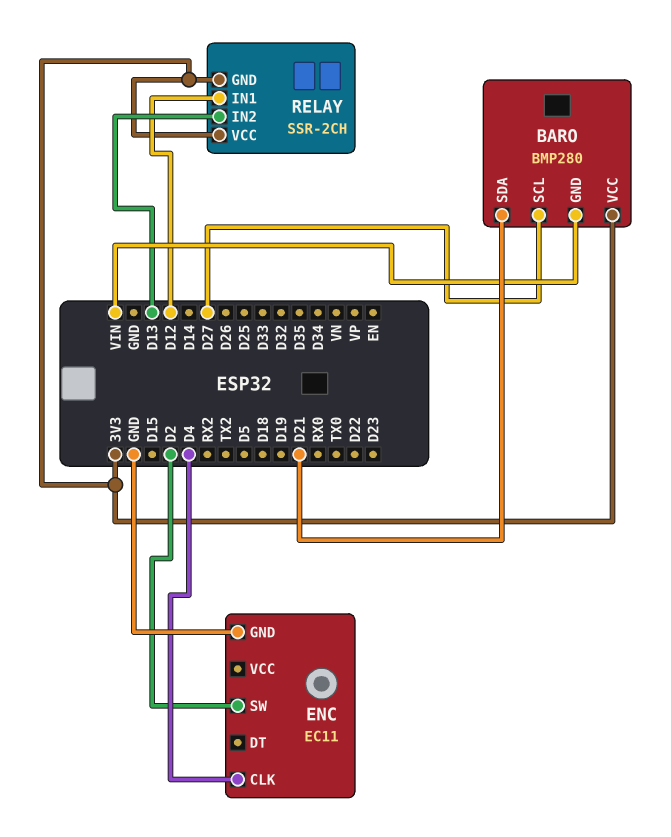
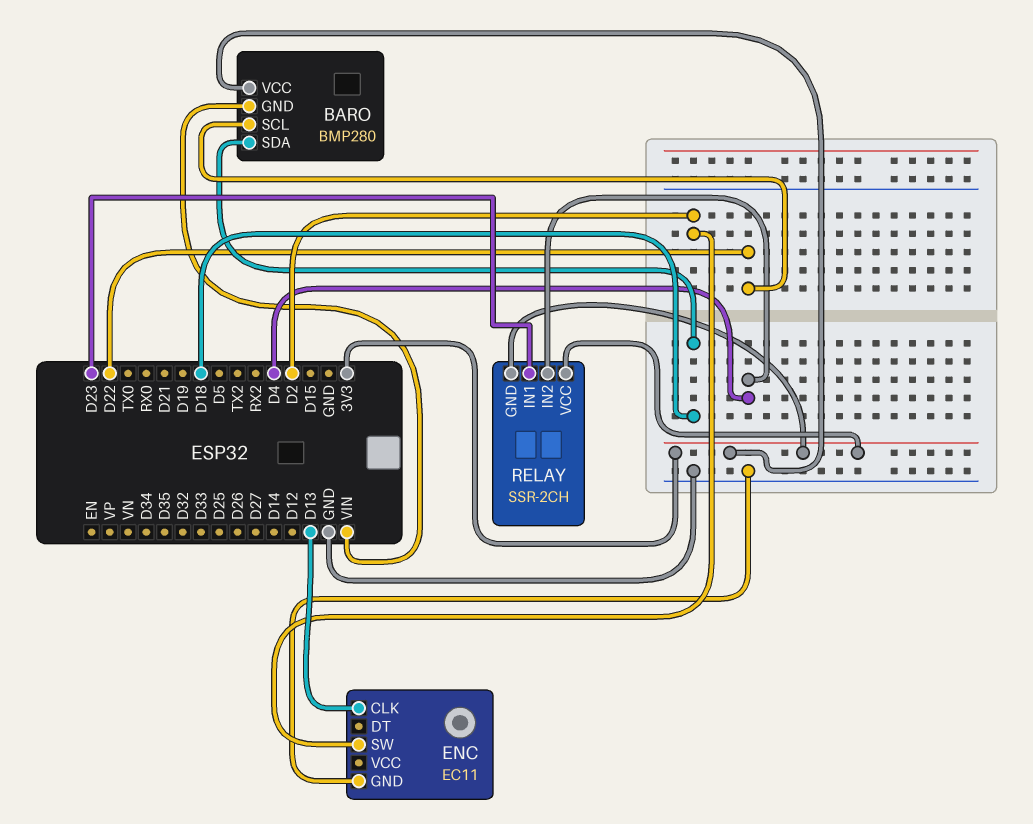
BARO pin SCL: D27 -> D22
BARO pin SDA: D21 -> D18
ENC pin CLK: D4 -> D13
RELAY pin IN1: D12 -> D23
RELAY pin IN2: D13 -> D4

